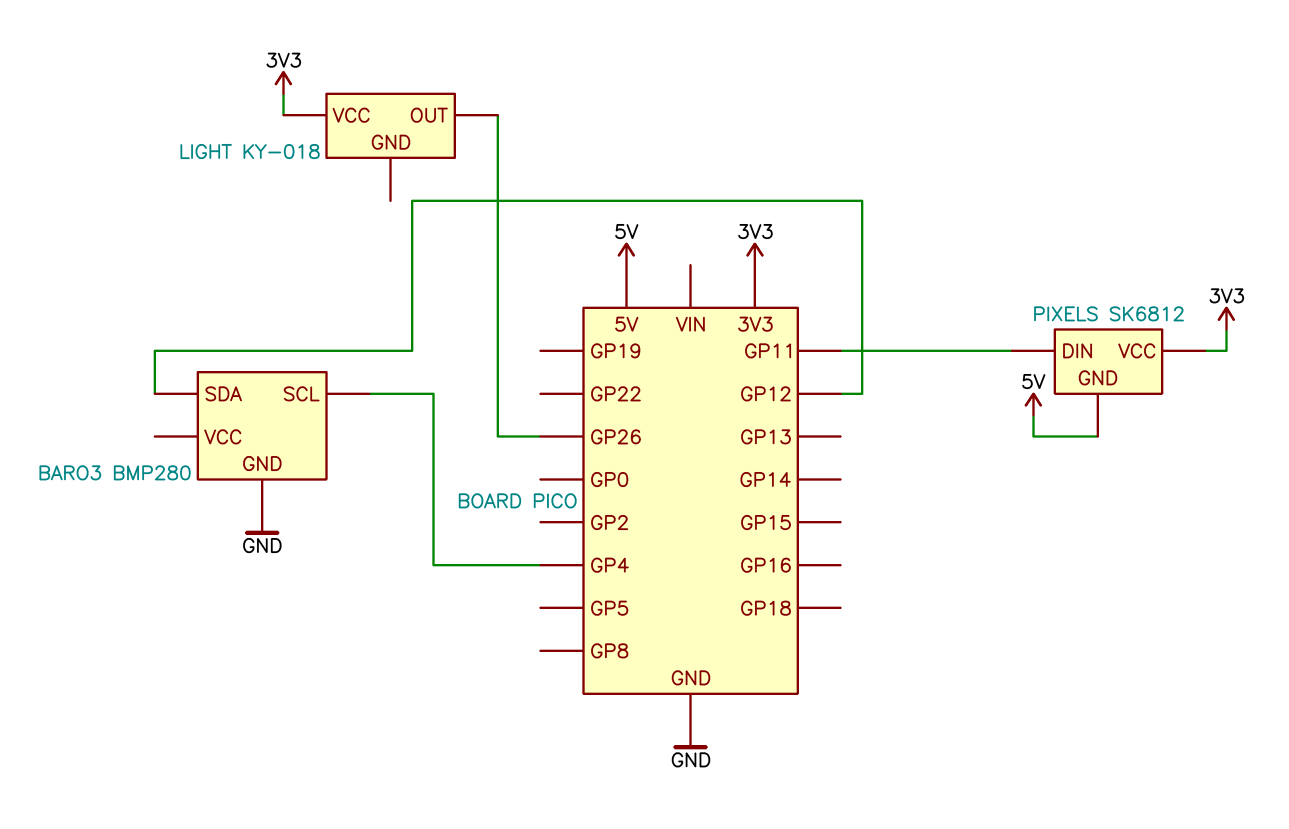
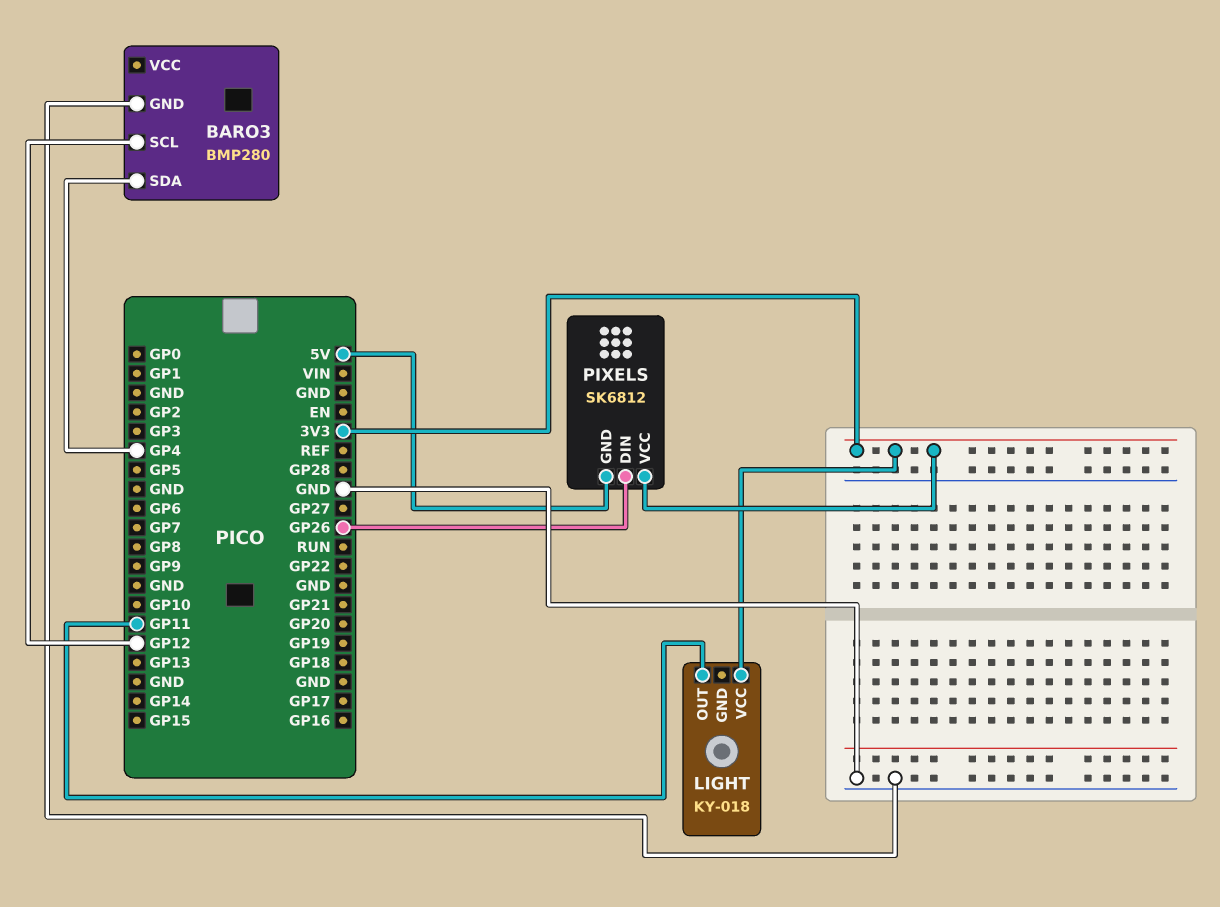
BARO3 pin SCL: GP4 -> GP12
BARO3 pin SDA: GP12 -> GP4
LIGHT pin OUT: GP26 -> GP11
PIXELS pin DIN: GP11 -> GP26

